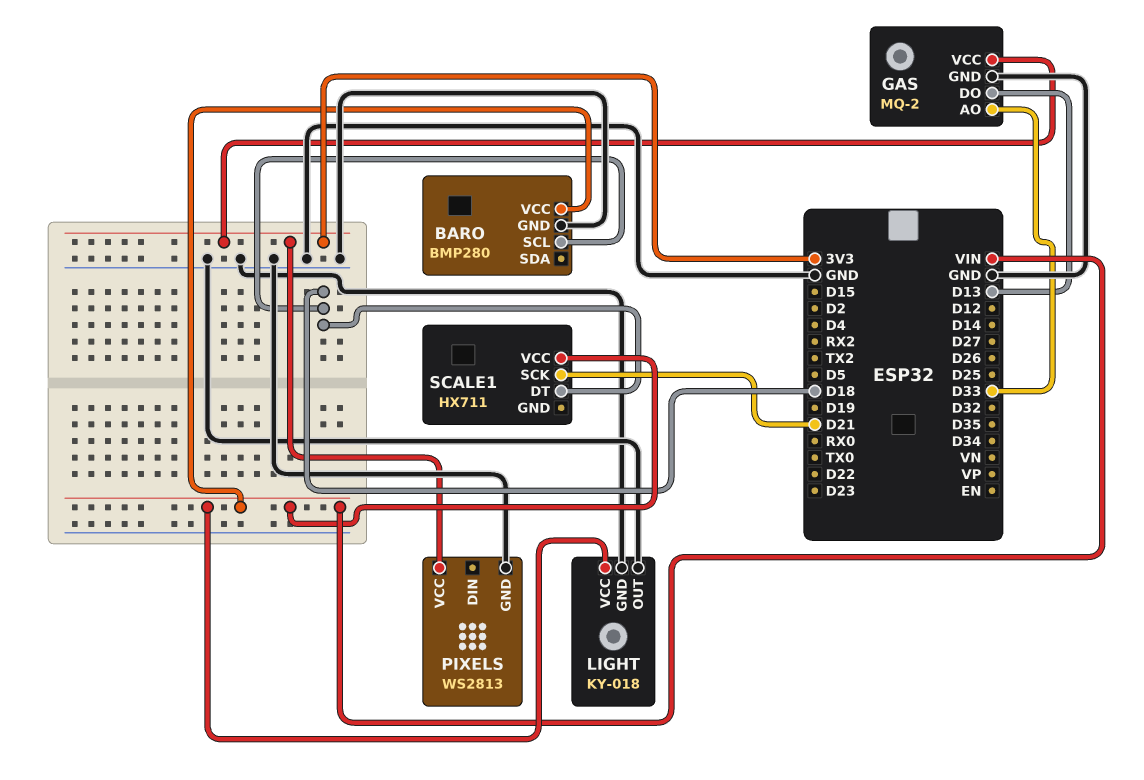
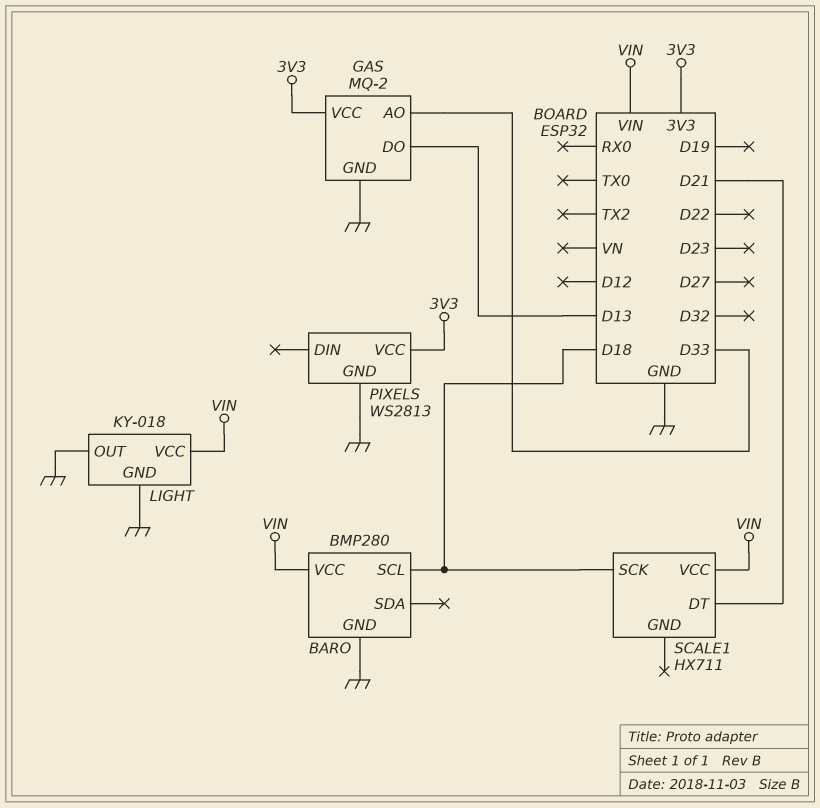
SCALE1 pin DT: D18 -> D21
SCALE1 pin SCK: D21 -> D18

